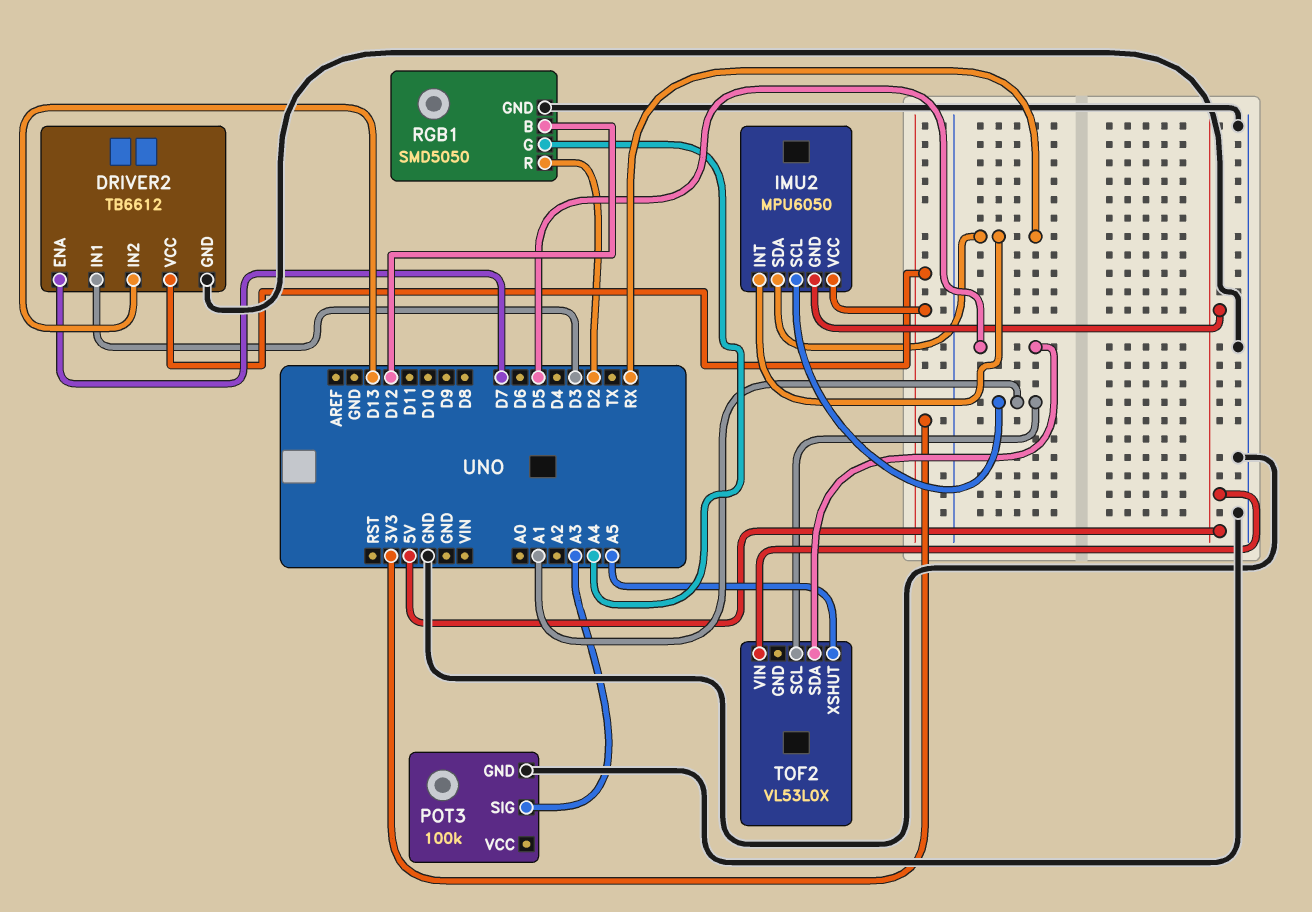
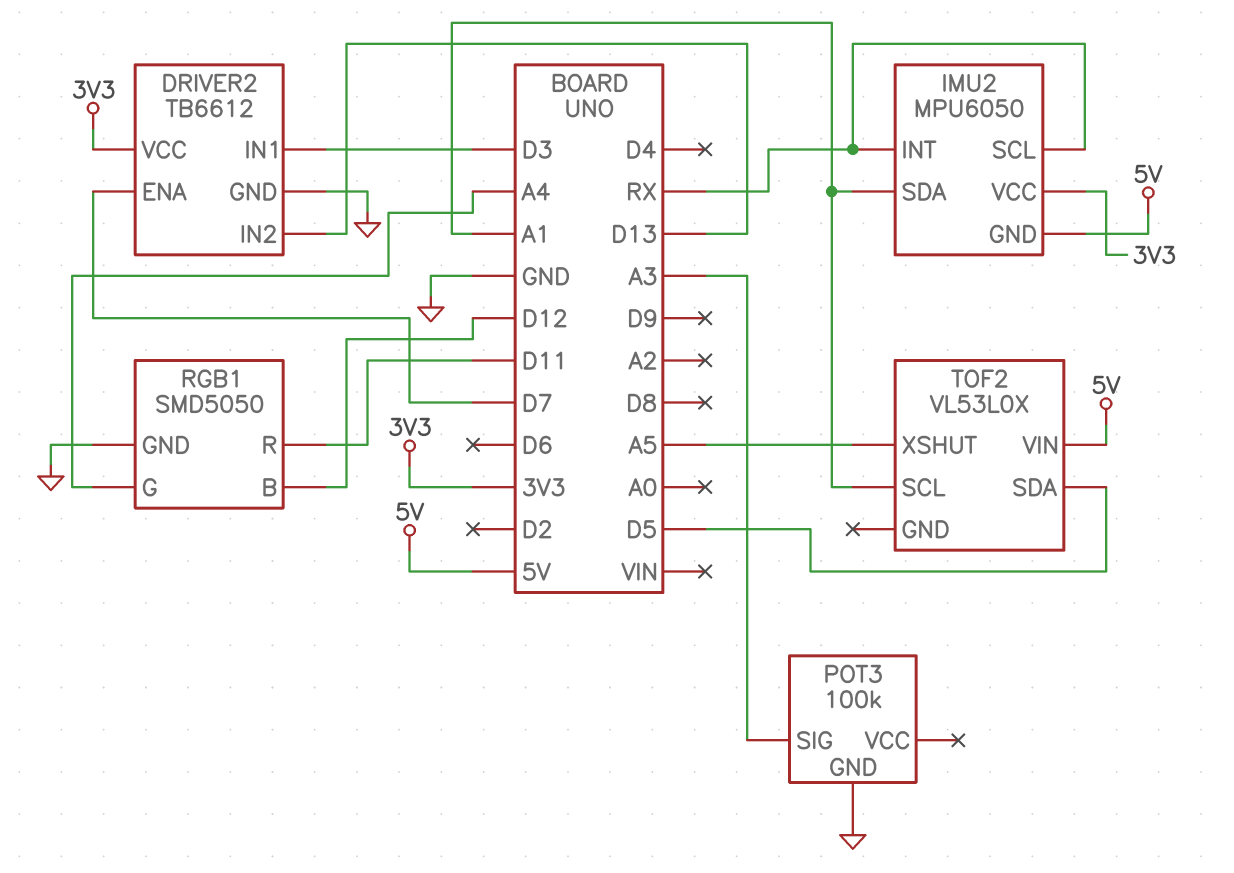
IMU2 pin SCL: A1 -> RX
IMU2 pin SDA: RX -> A1
RGB1 pin R: D2 -> D11

